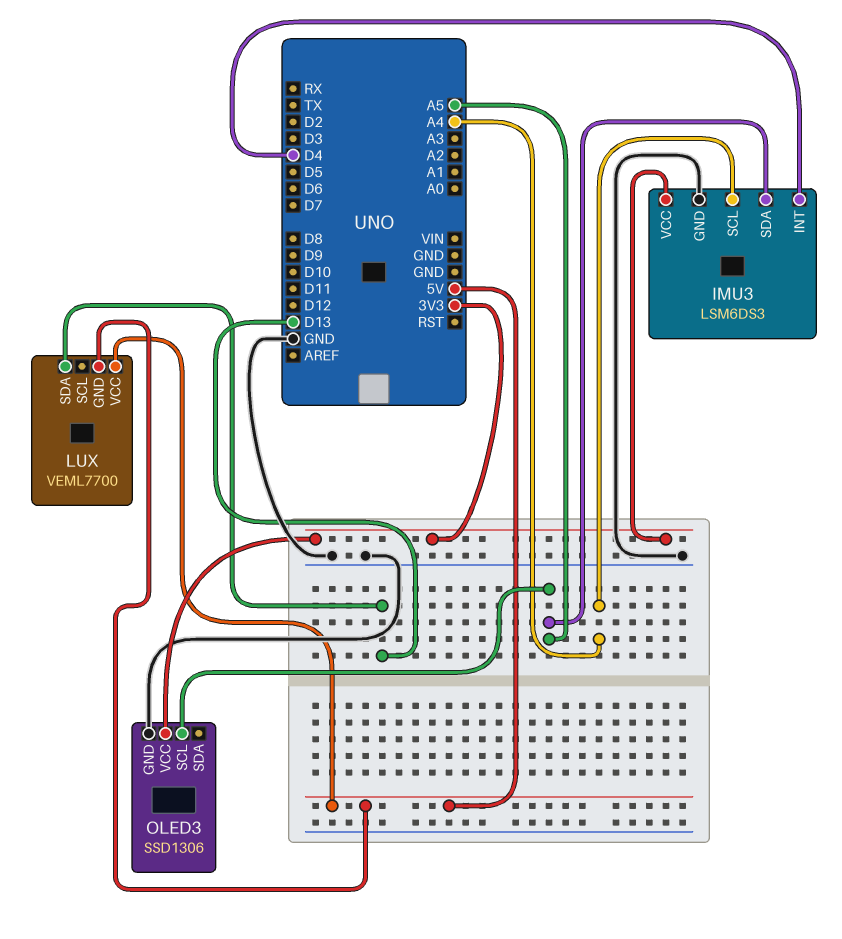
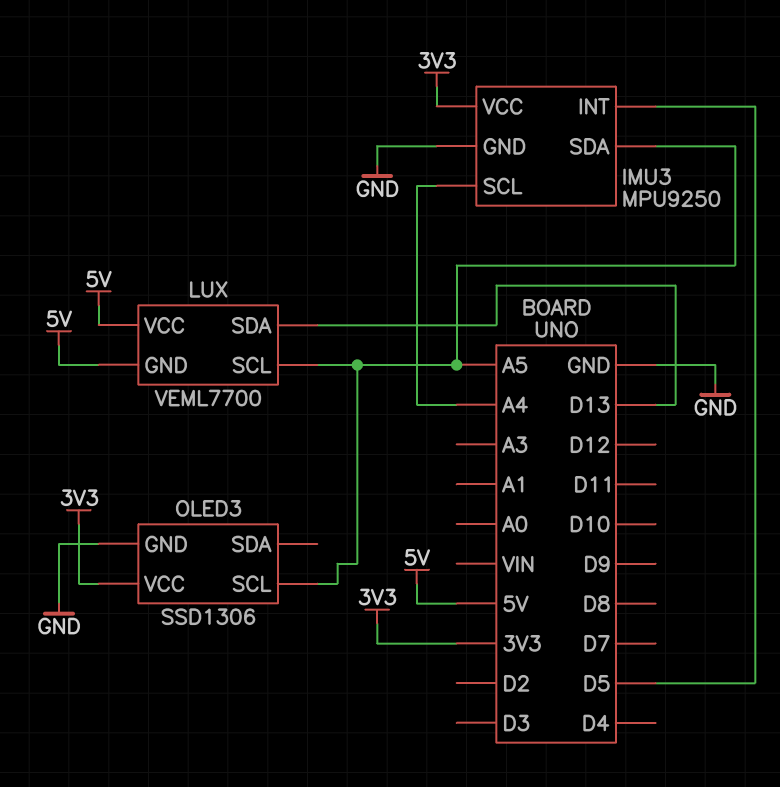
IMU3: LSM6DS3 -> MPU9250
IMU3 pin INT: D4 -> D5
LUX pin SCL: none -> A5

